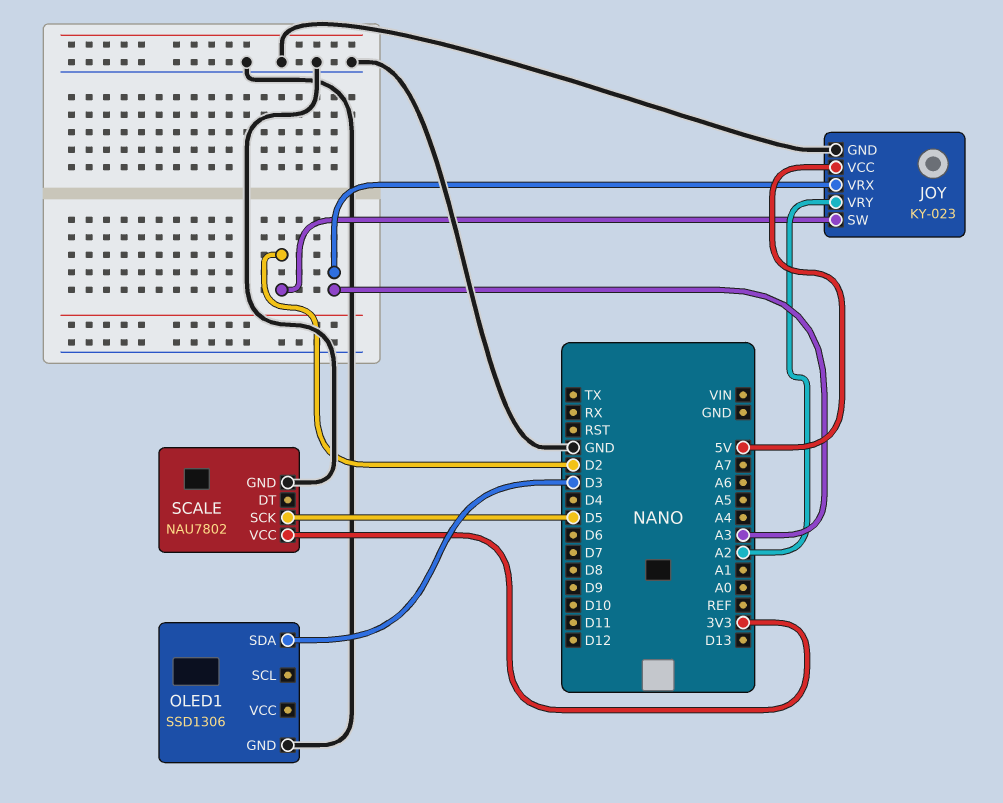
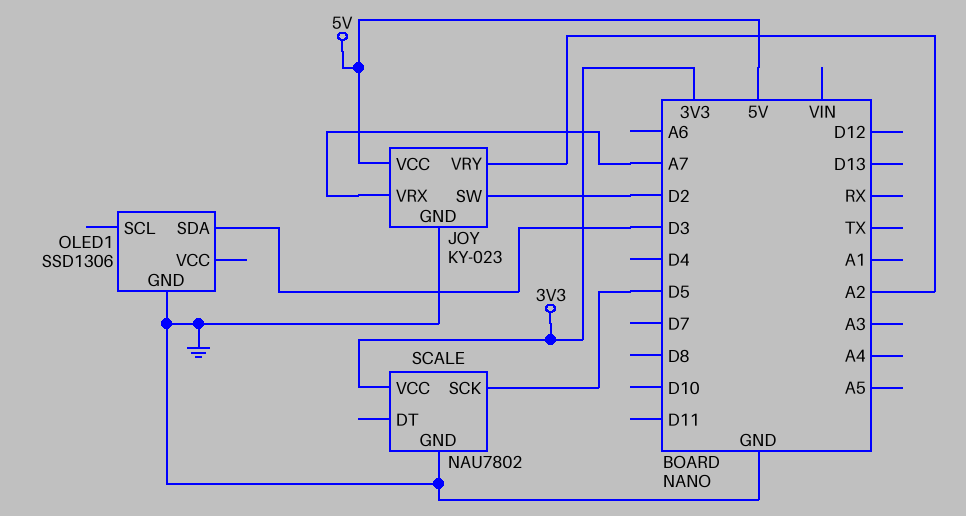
JOY pin VRX: A3 -> A7

